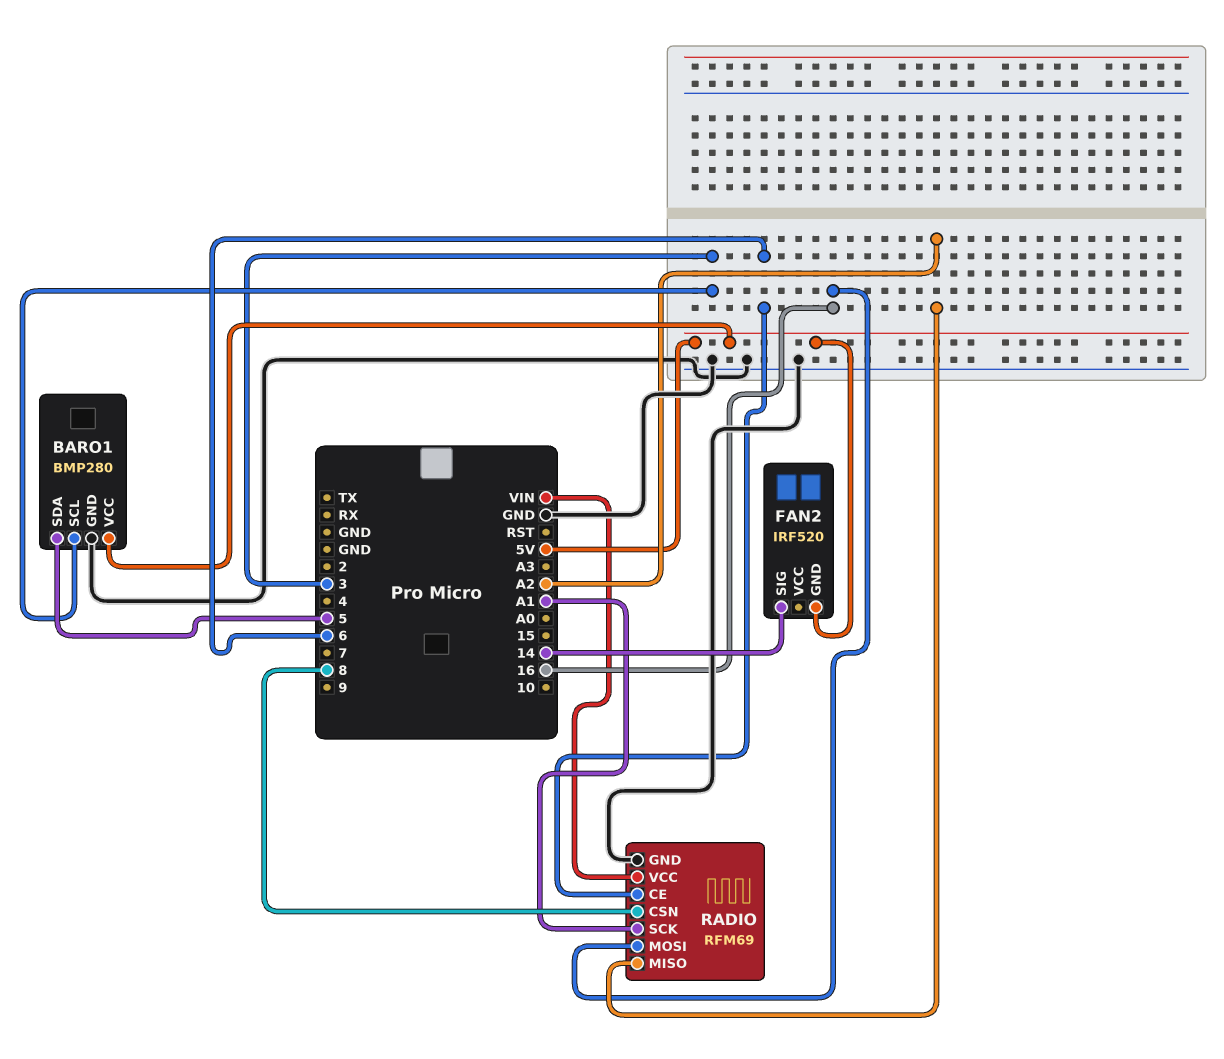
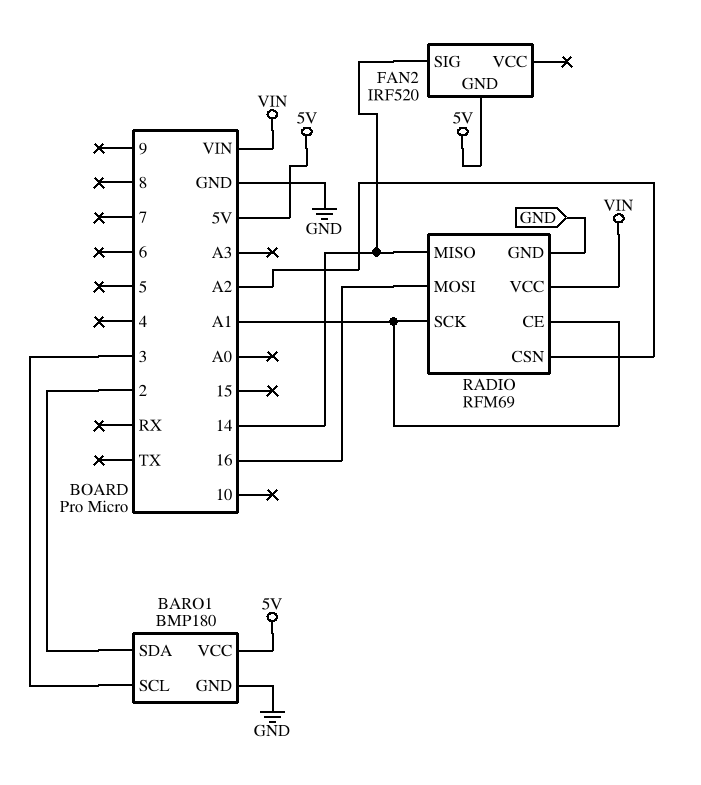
BARO1: BMP280 -> BMP180
BARO1 pin SDA: 5 -> 2
RADIO pin CE: 6 -> A1
RADIO pin CSN: 8 -> A2
RADIO pin MISO: A2 -> 14

